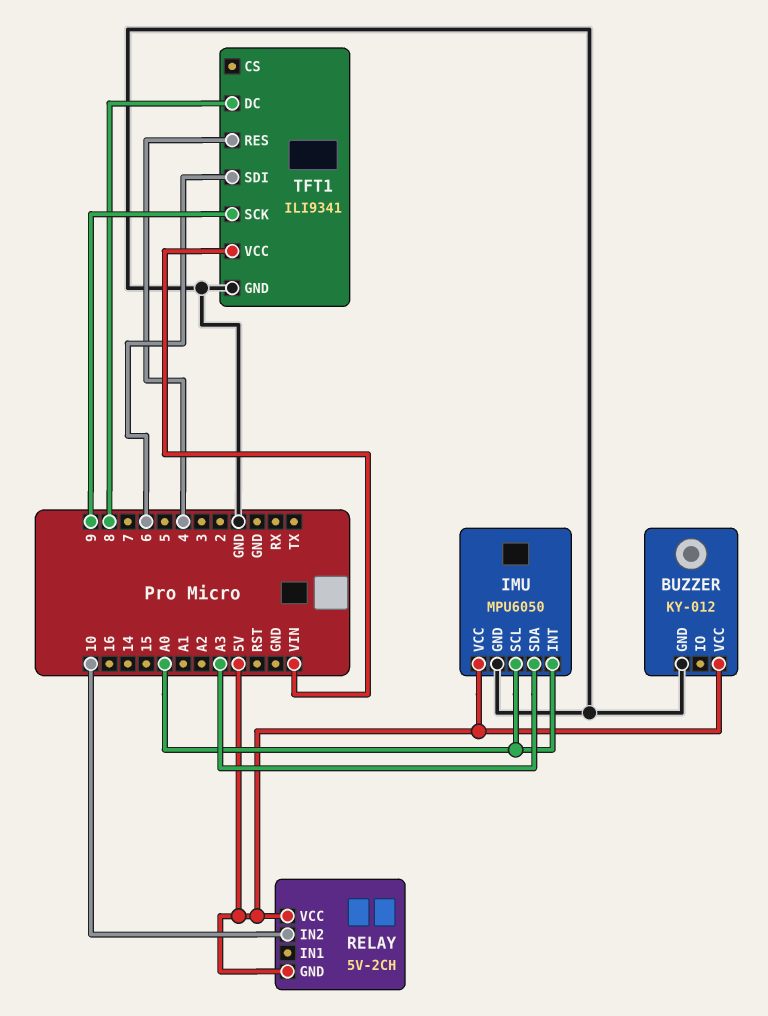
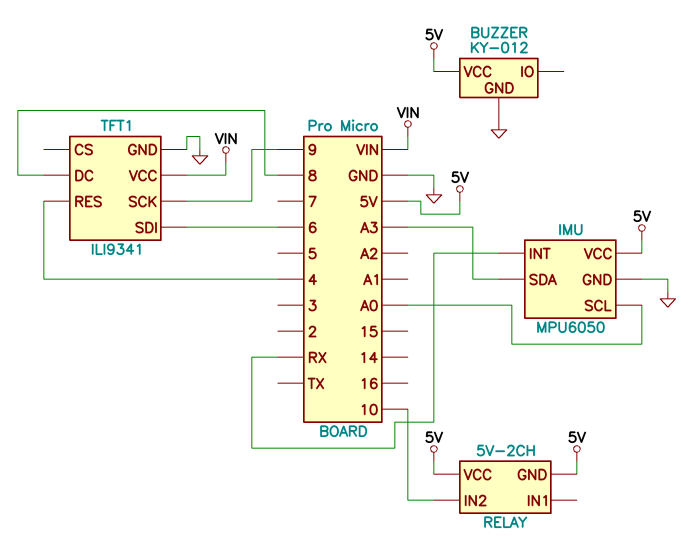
IMU pin INT: A0 -> RX

